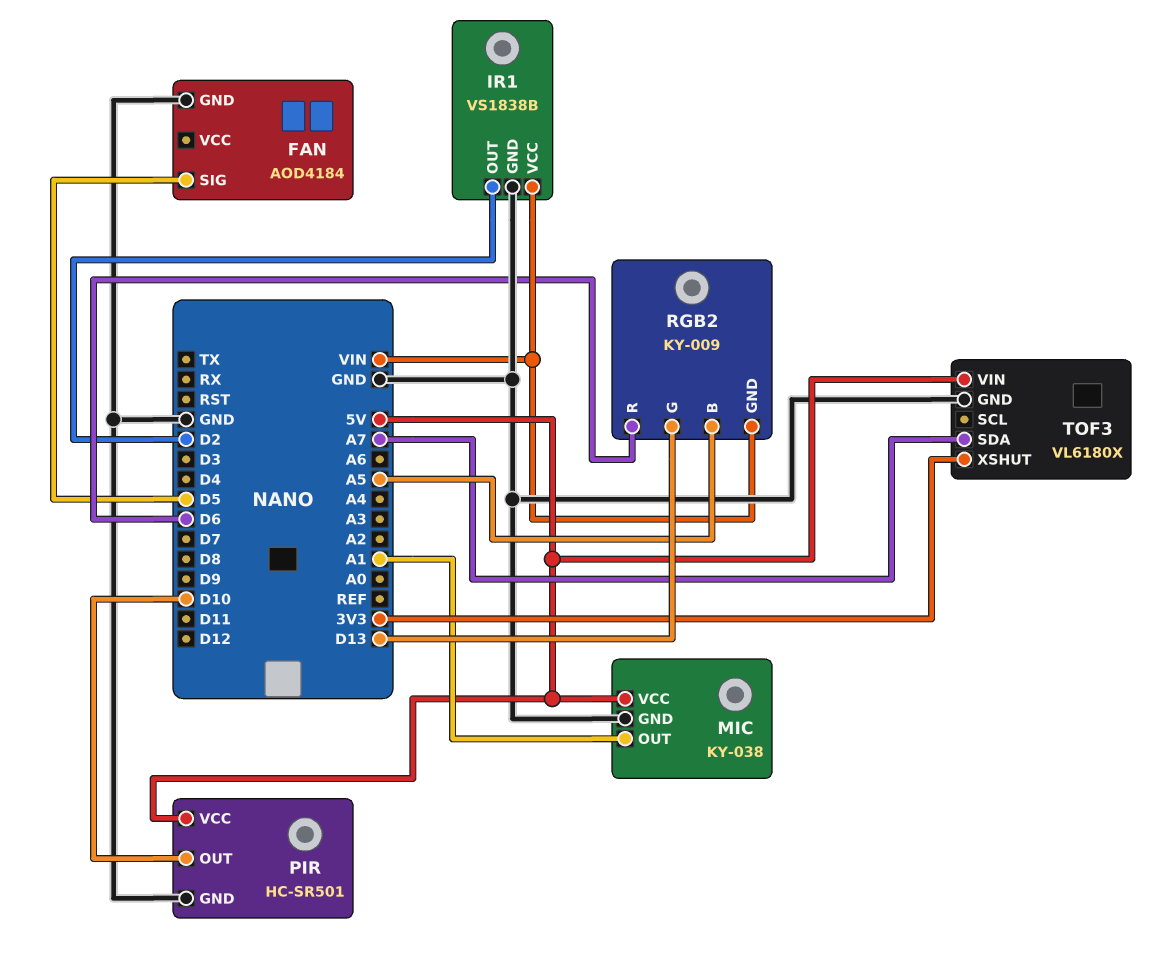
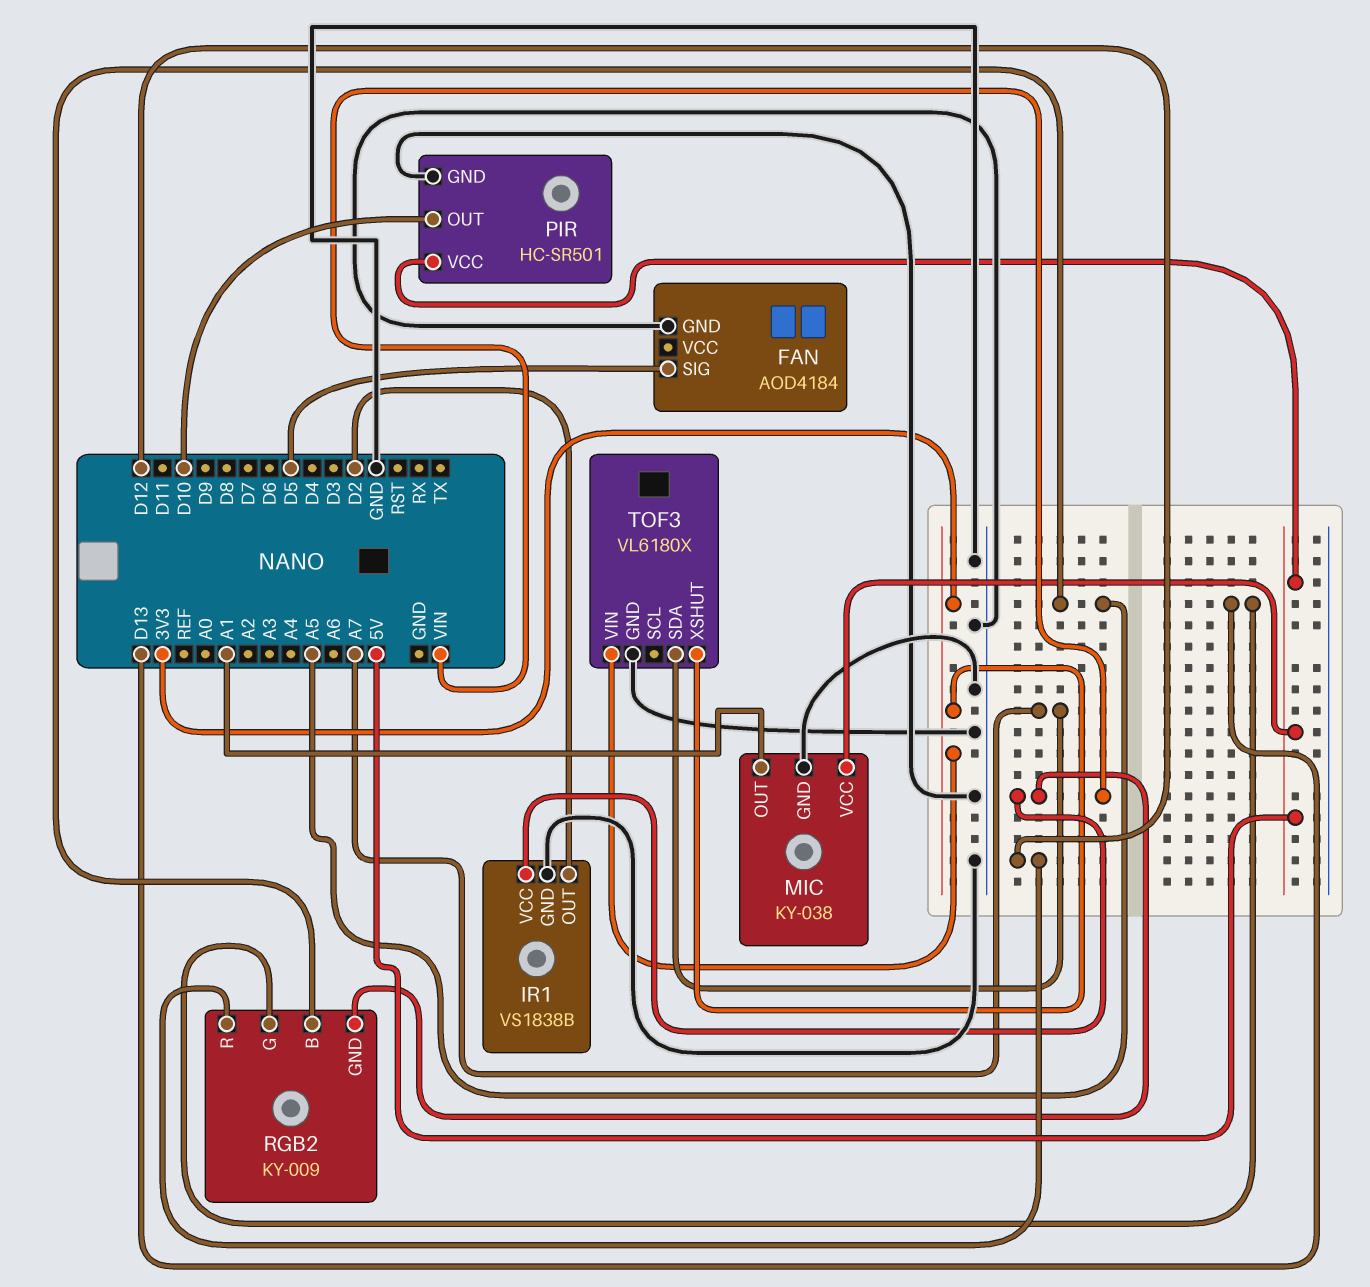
RGB2 pin R: D6 -> D12
TOF3 pin VIN: 5V -> 3V3

